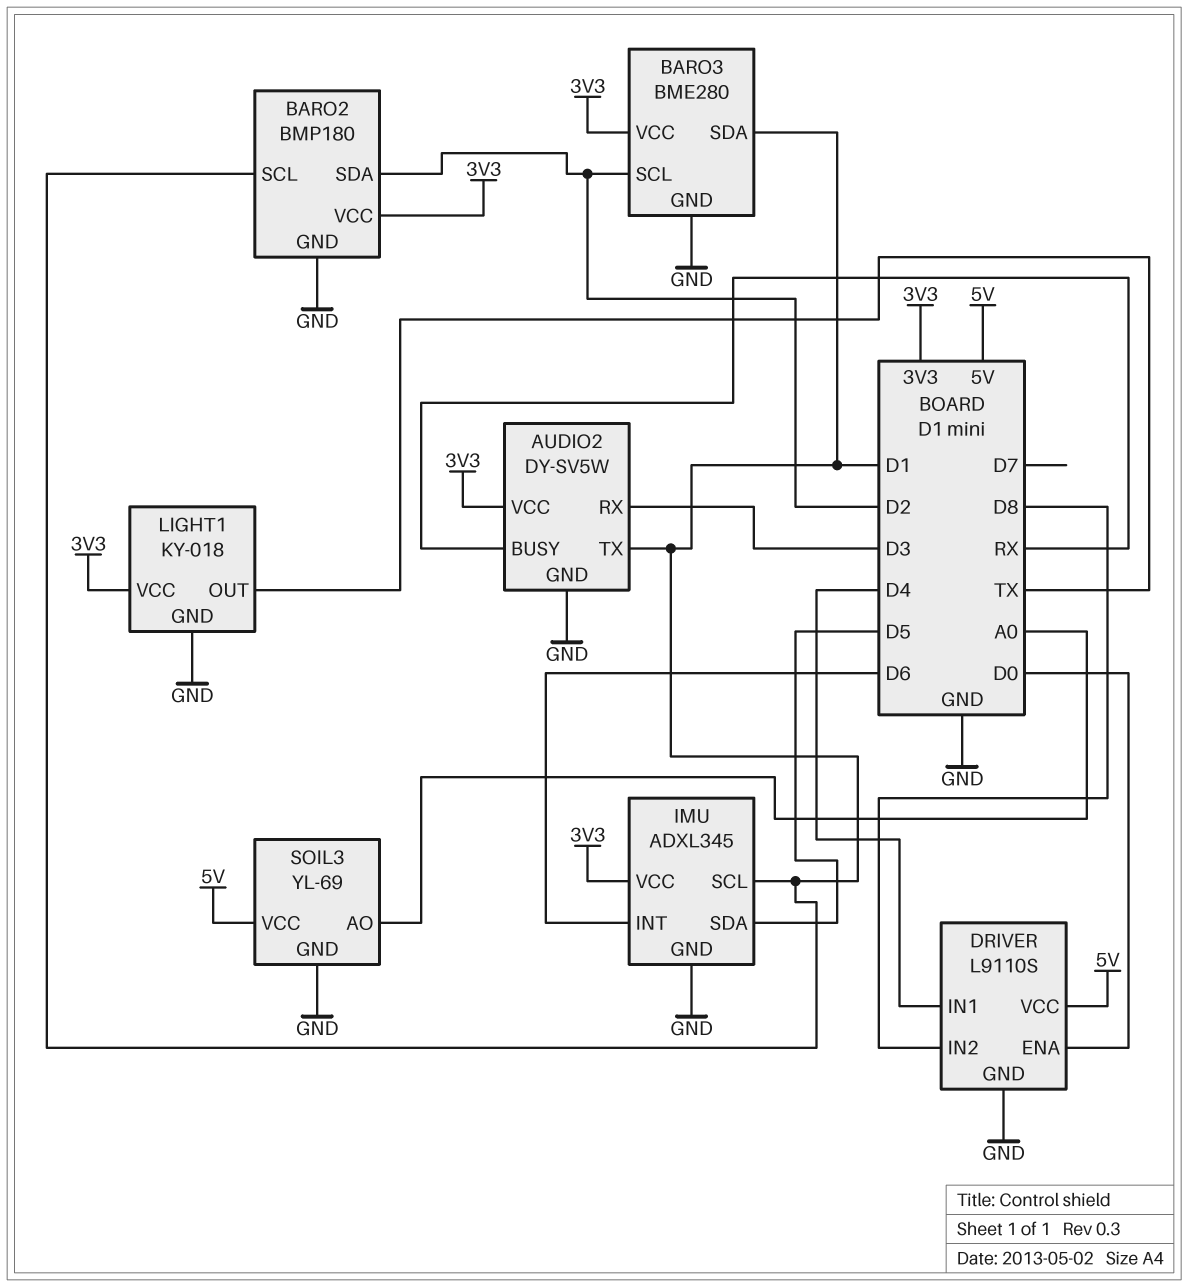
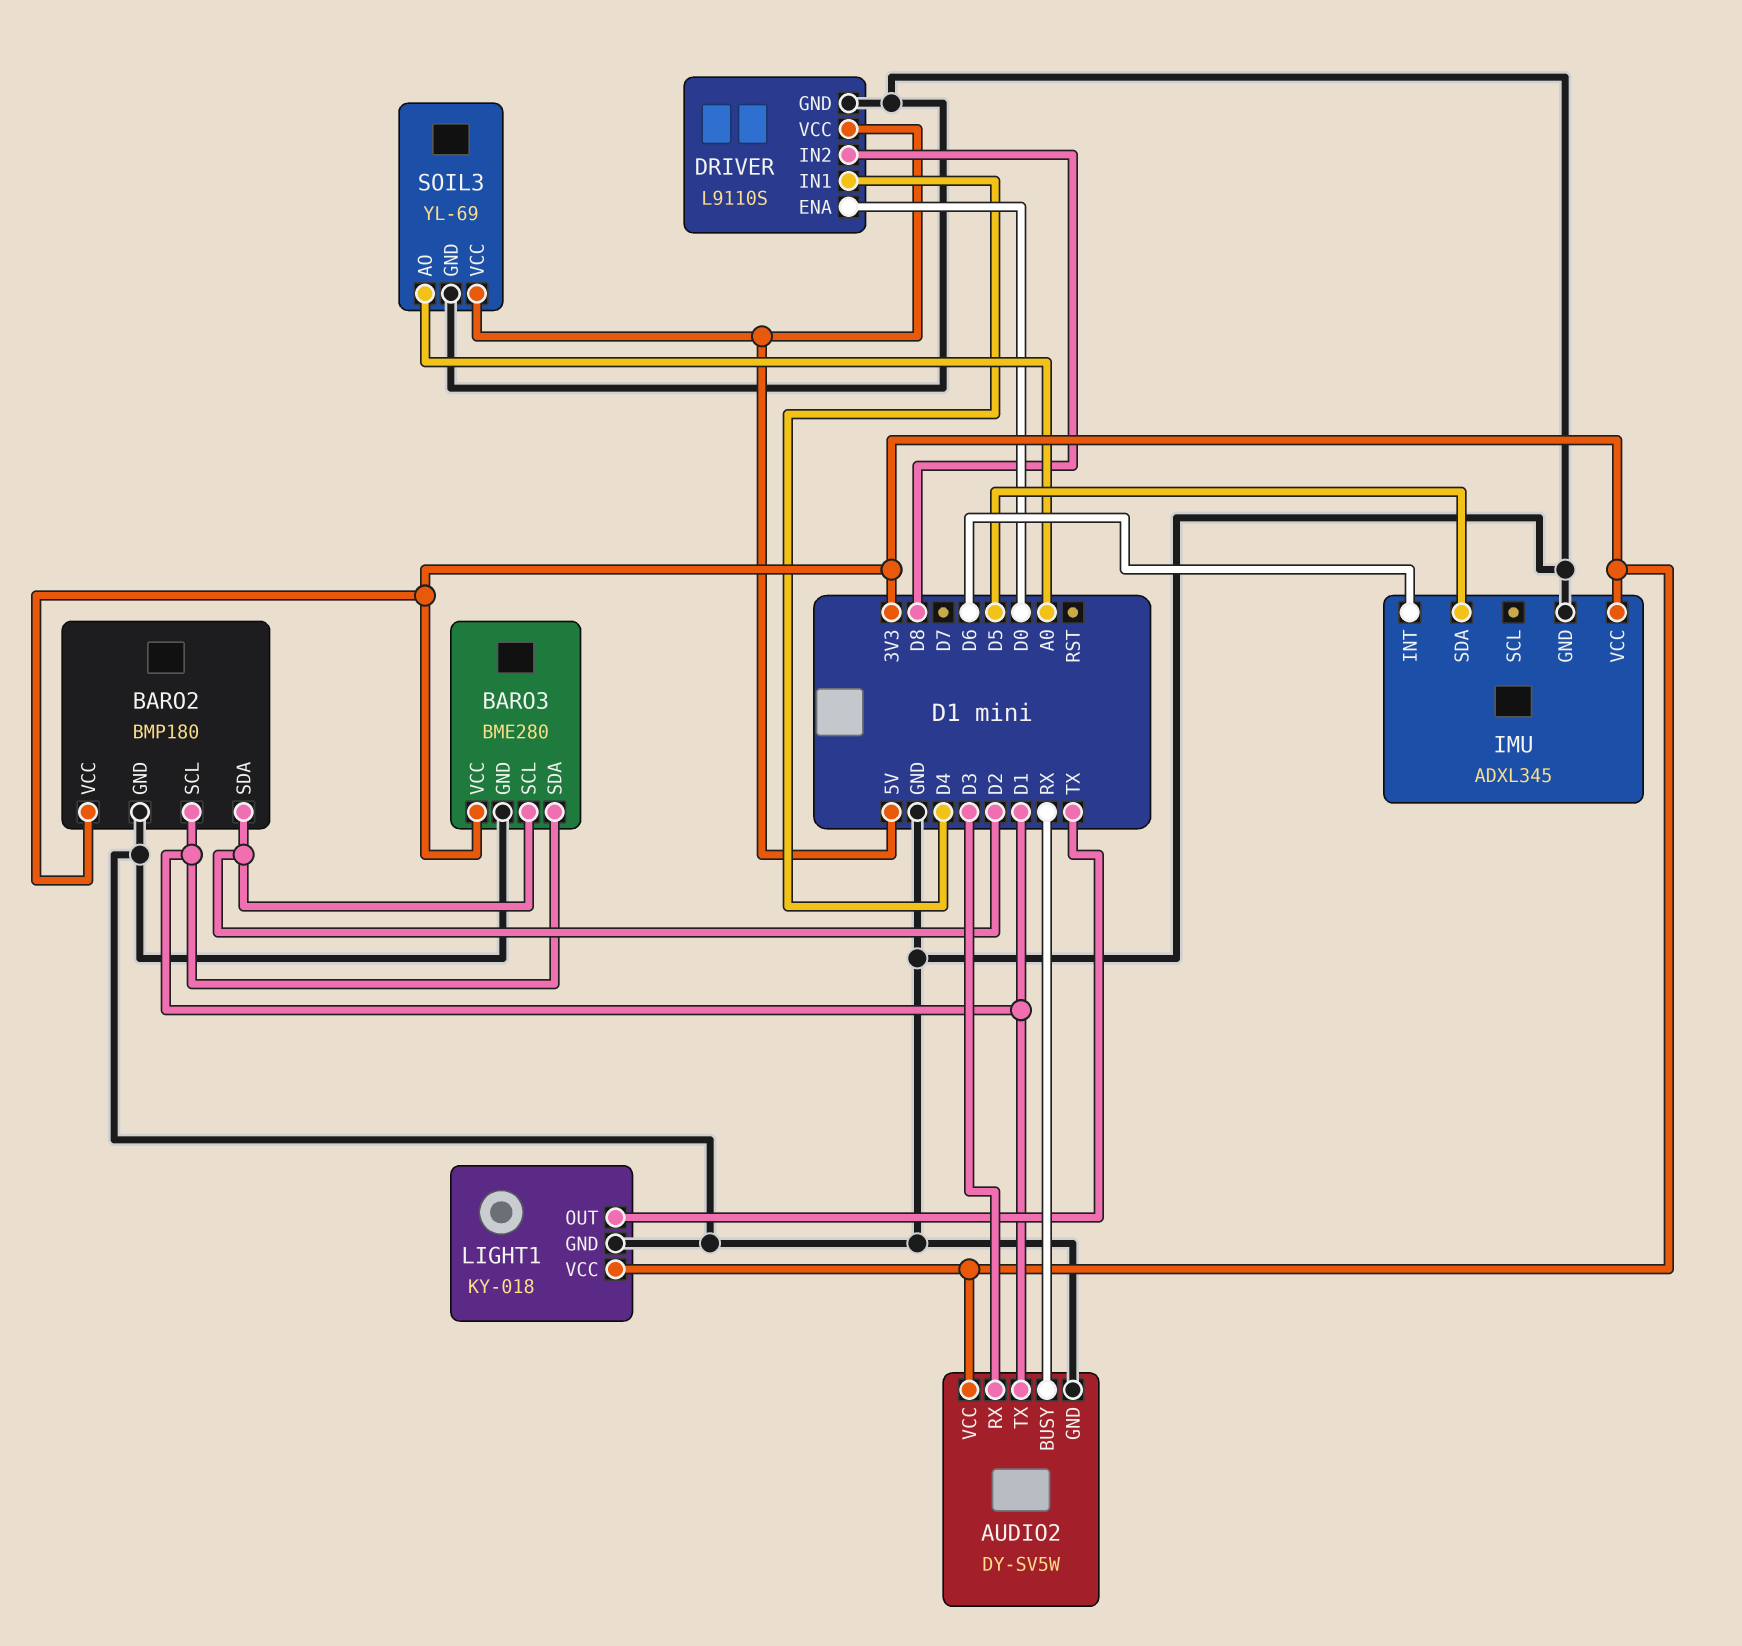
IMU pin SCL: D1 -> none

